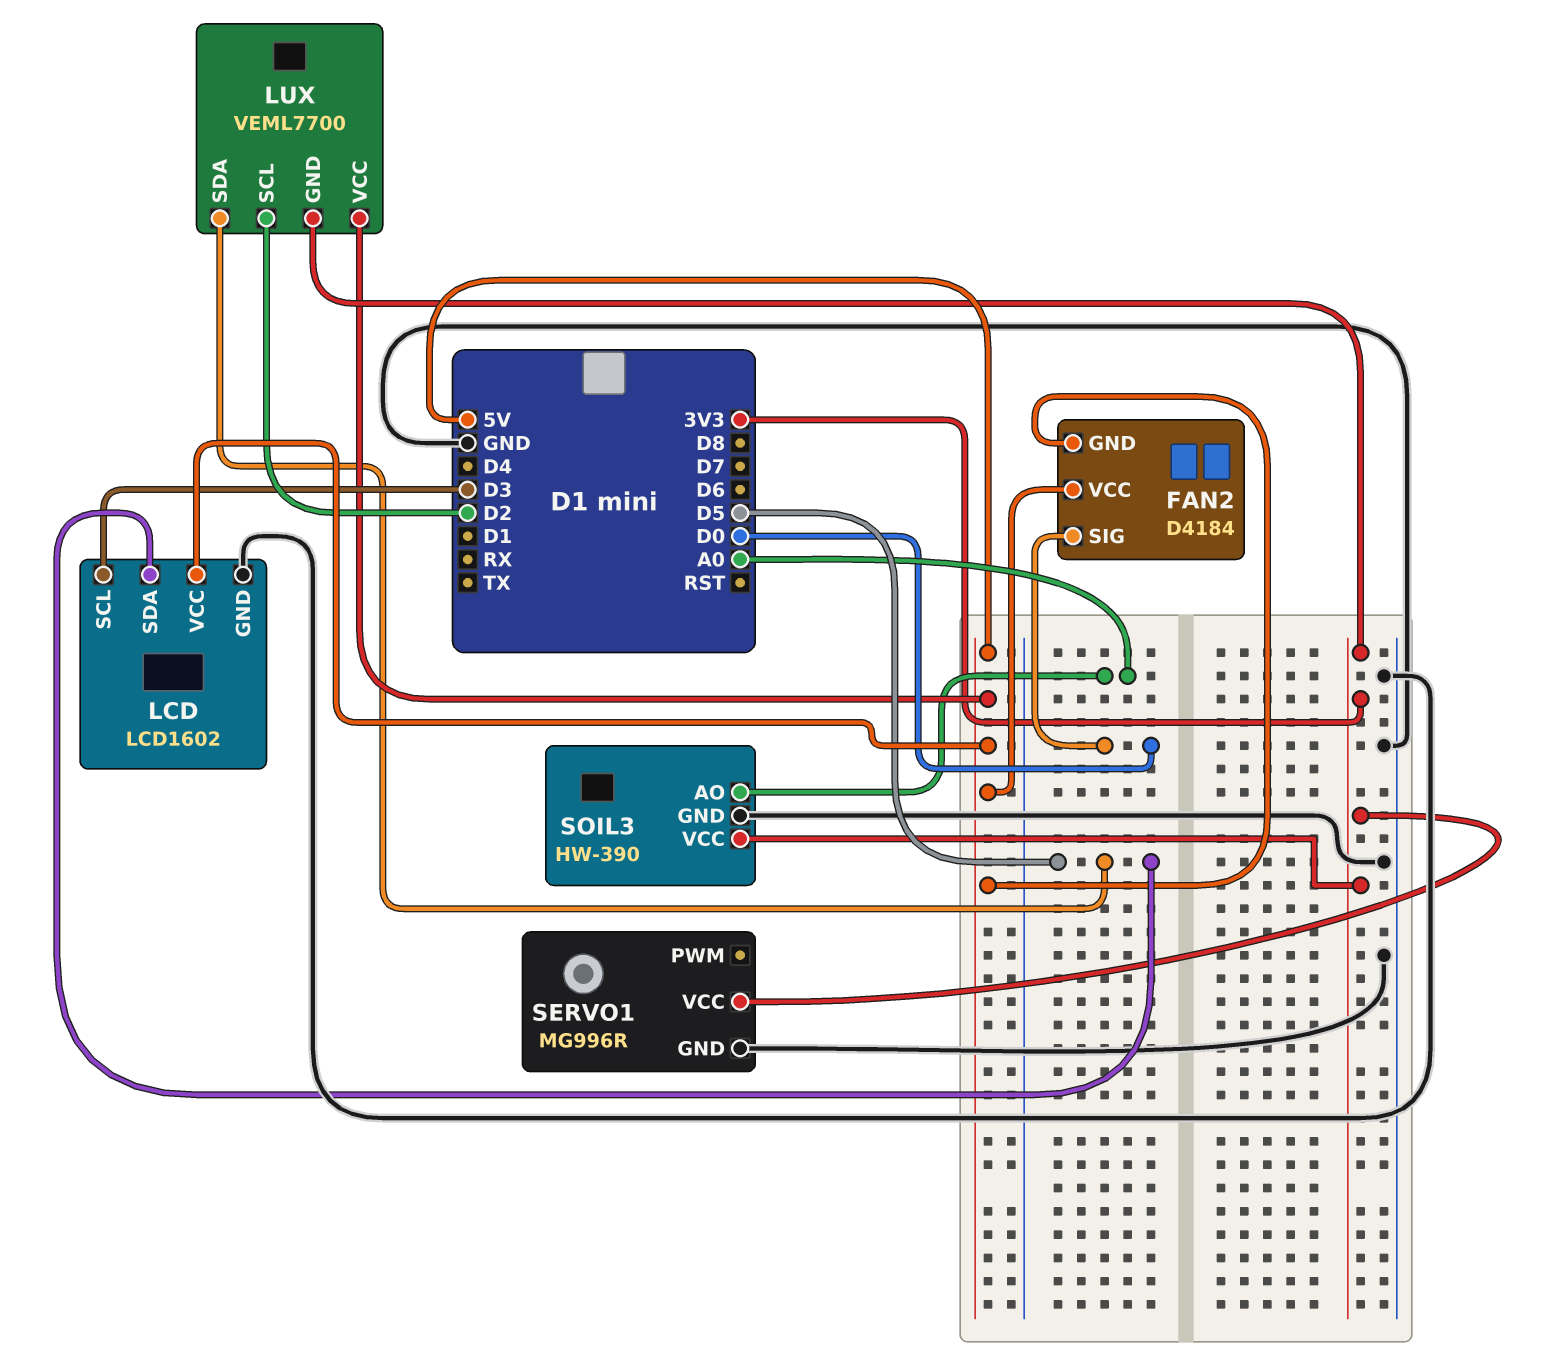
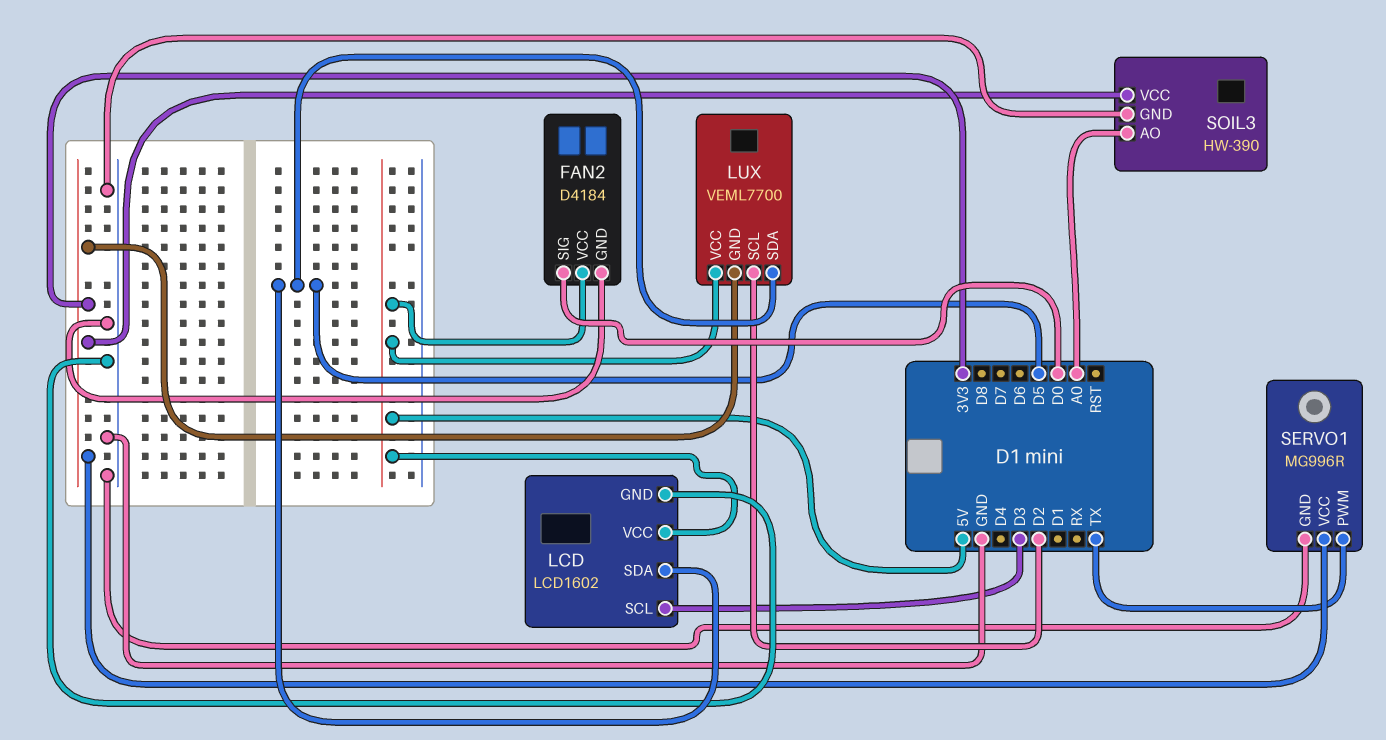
FAN2 pin GND: 5V -> GND
SERVO1 pin PWM: none -> TX

